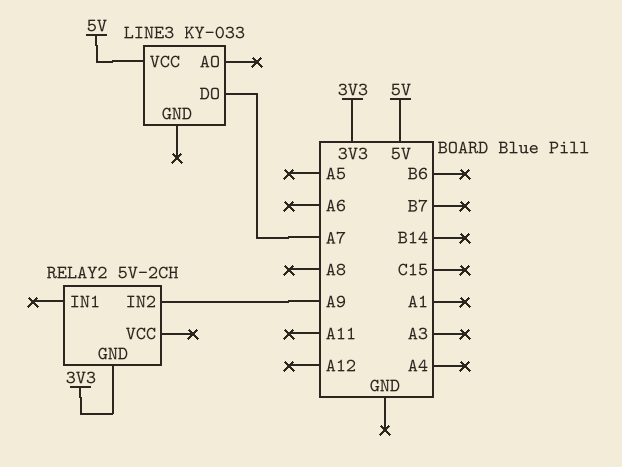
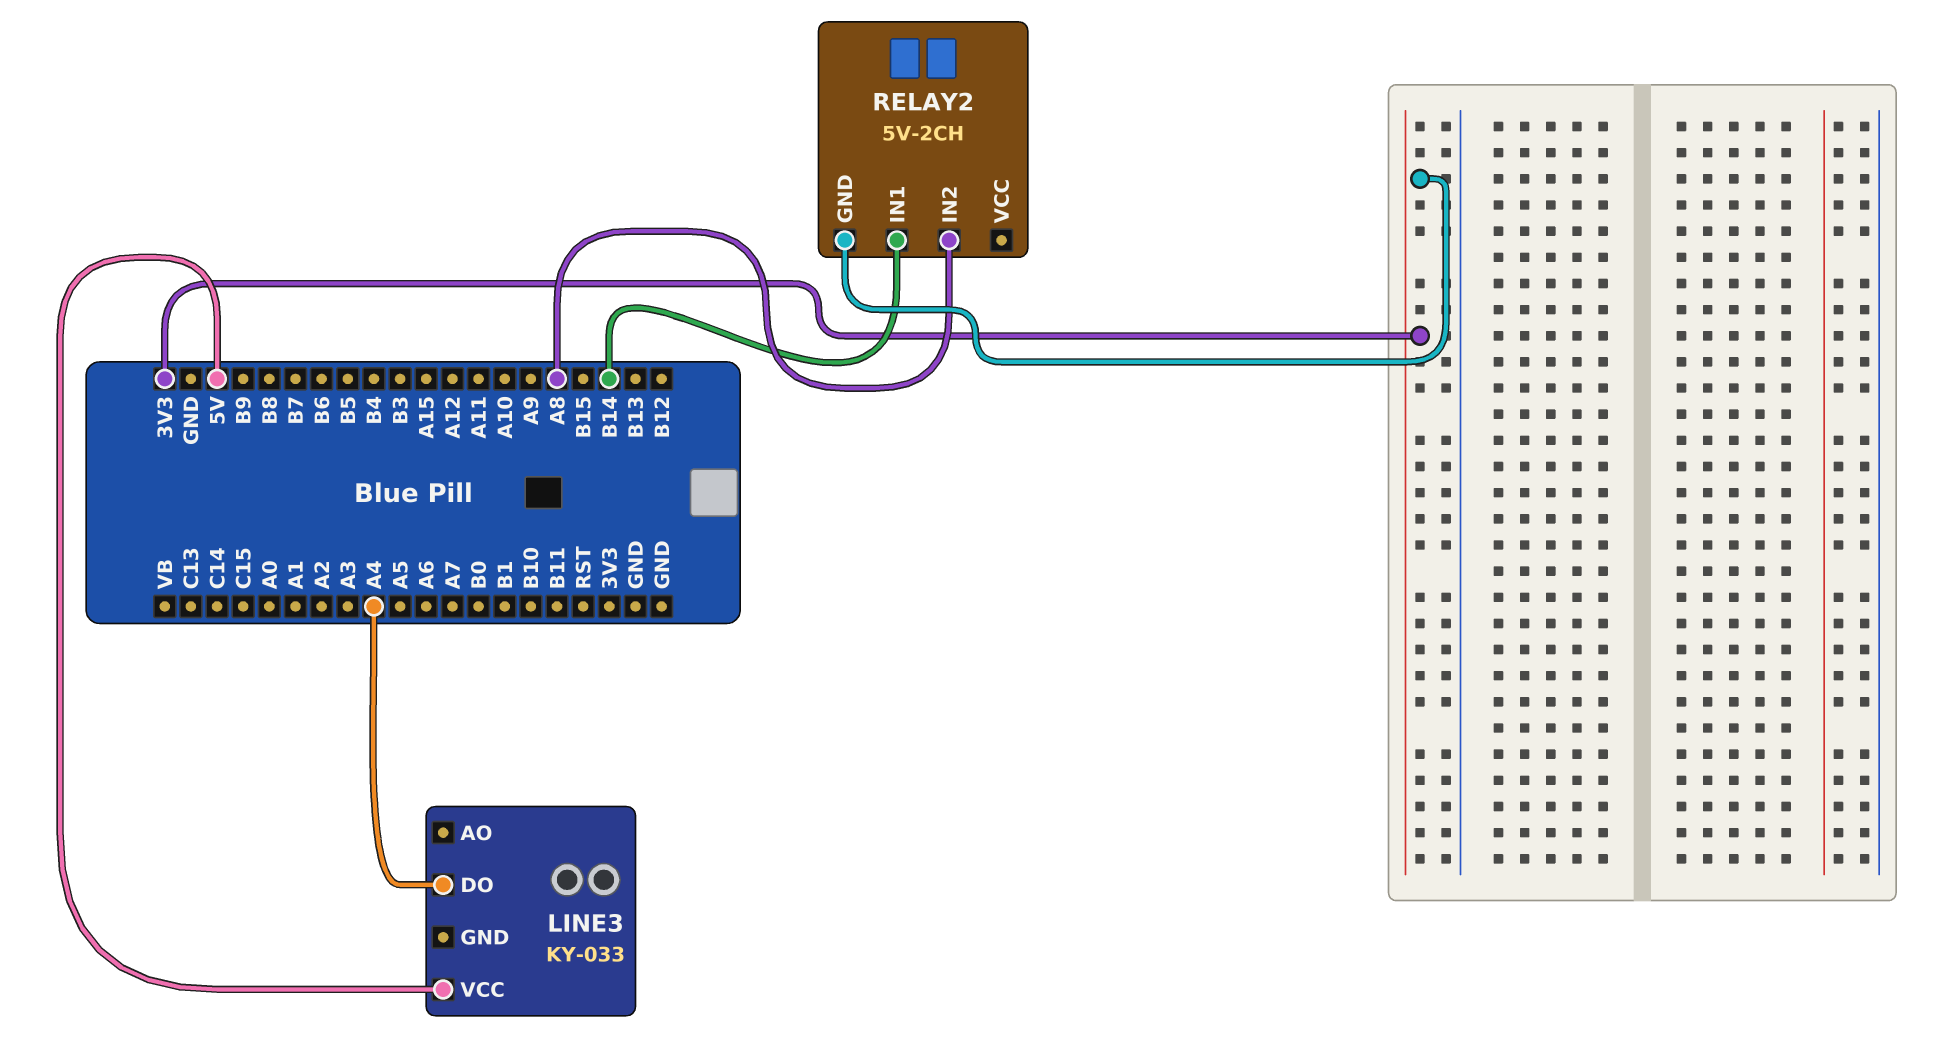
LINE3 pin DO: A7 -> A4
RELAY2 pin IN1: none -> B14
RELAY2 pin IN2: A9 -> A8

